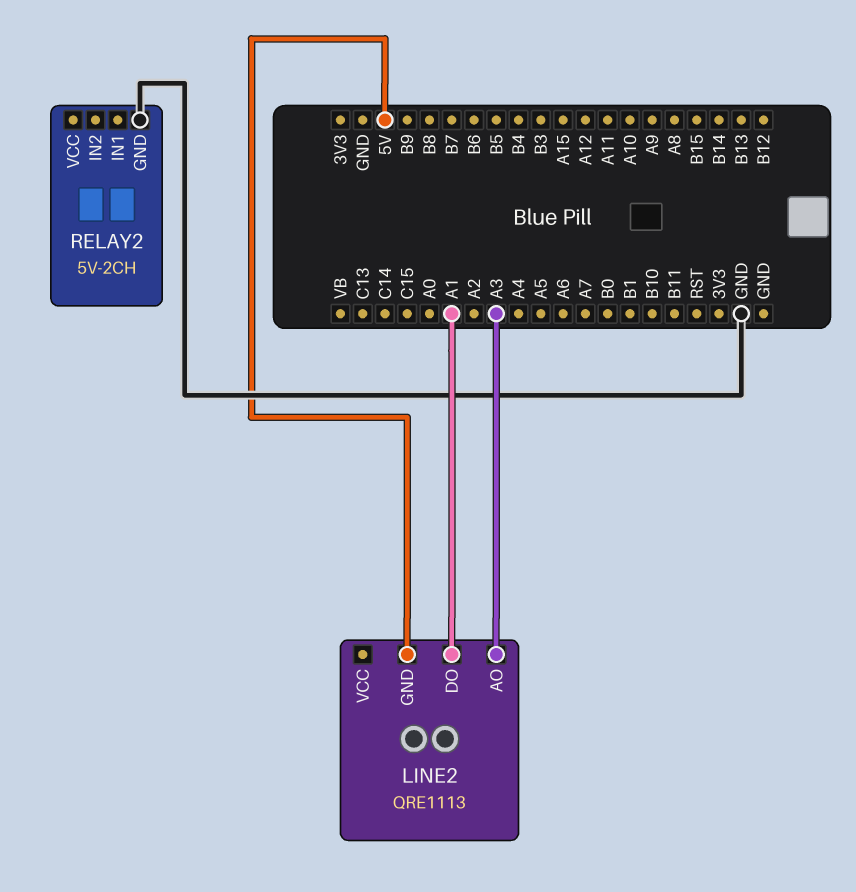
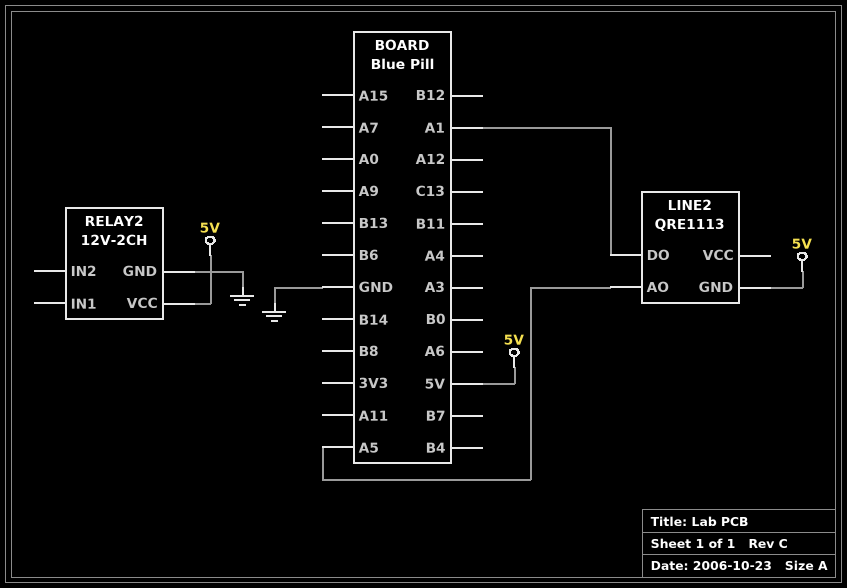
LINE2 pin AO: A3 -> A5
RELAY2: 5V-2CH -> 12V-2CH
RELAY2 pin VCC: none -> 5V

